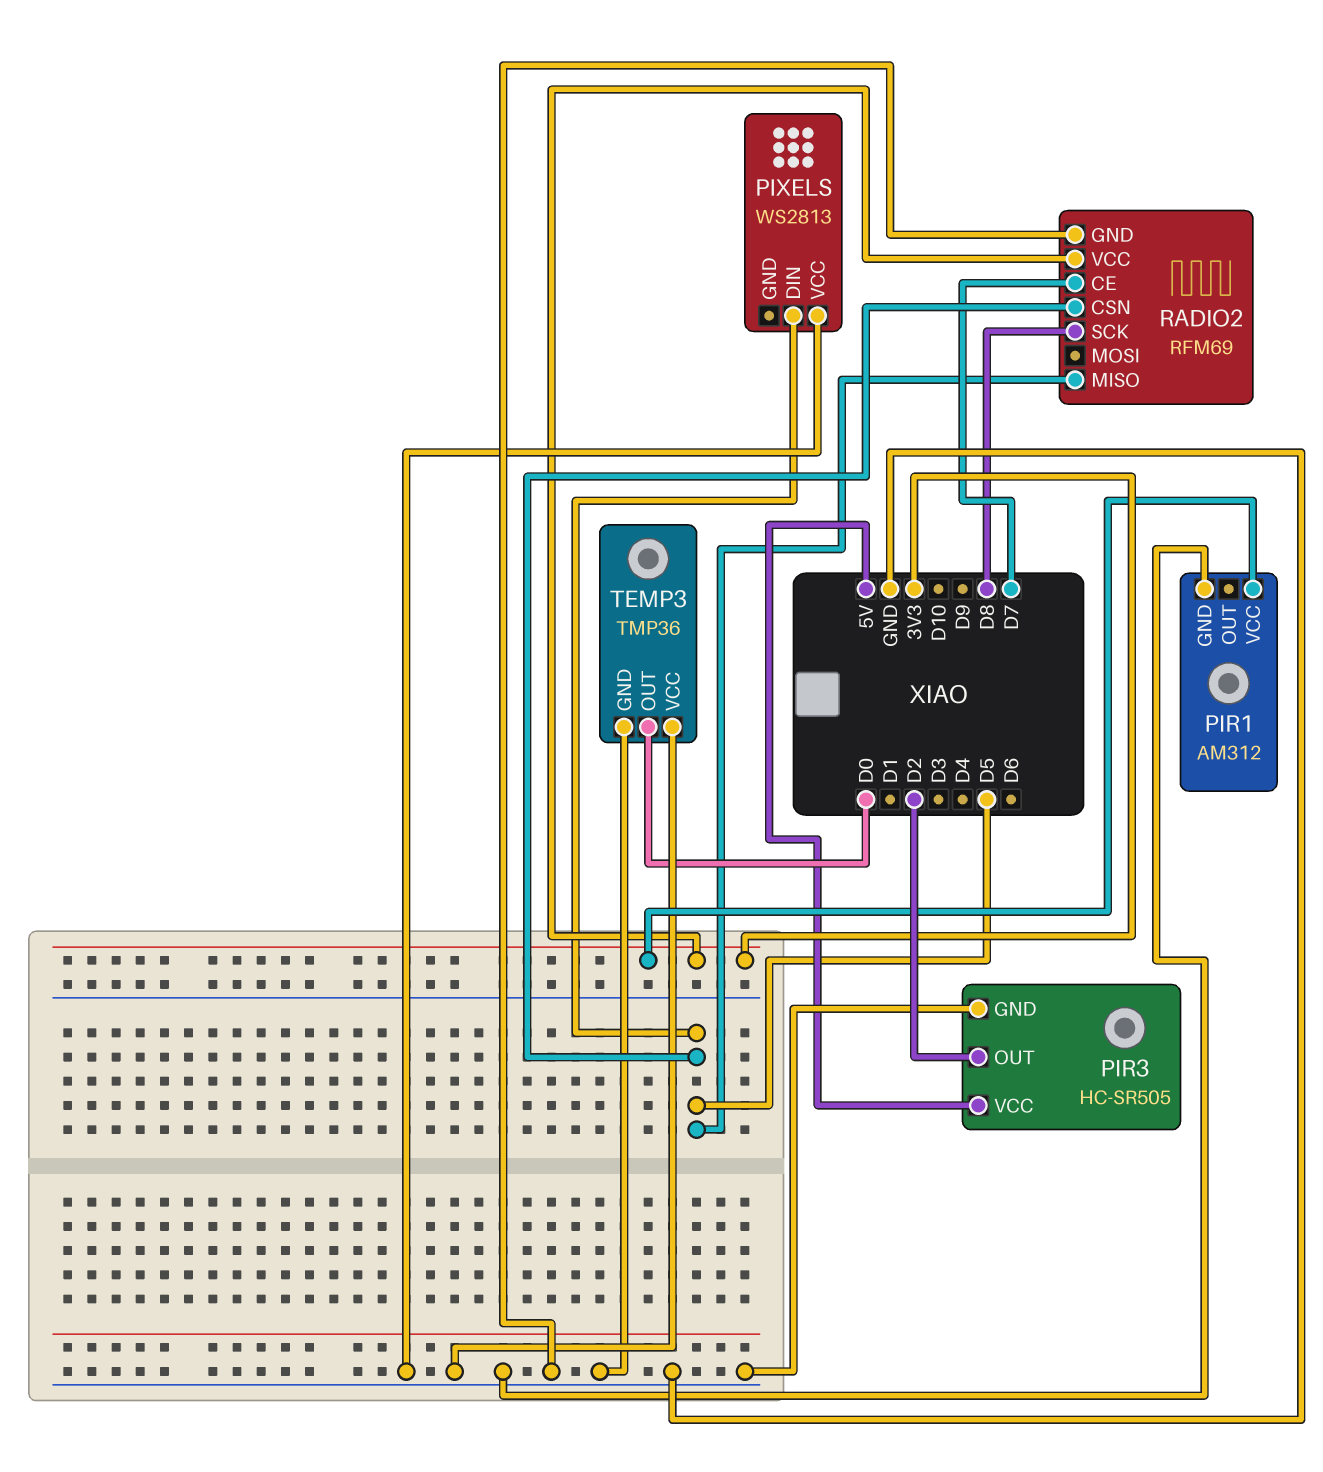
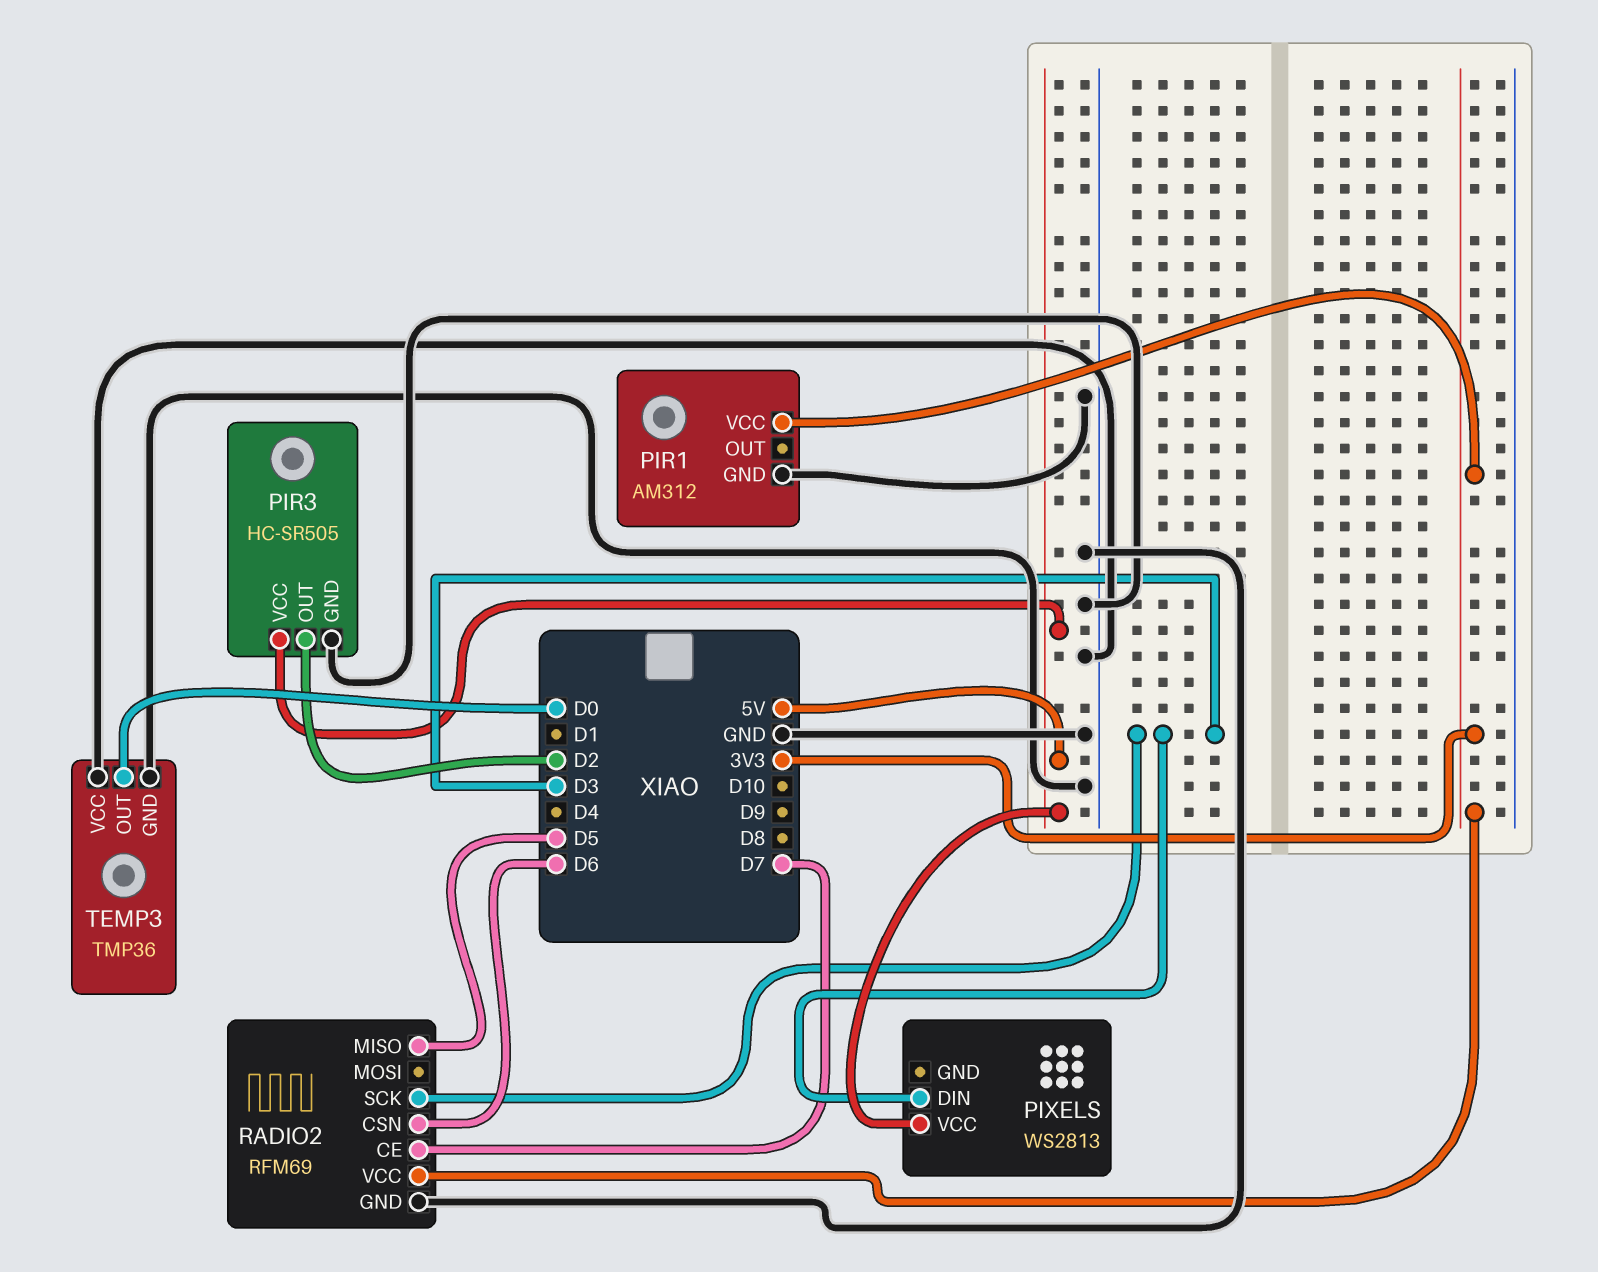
PIXELS pin DIN: D5 -> D3
PIXELS pin VCC: GND -> 5V
RADIO2 pin CSN: D5 -> D6
RADIO2 pin SCK: D8 -> D3

